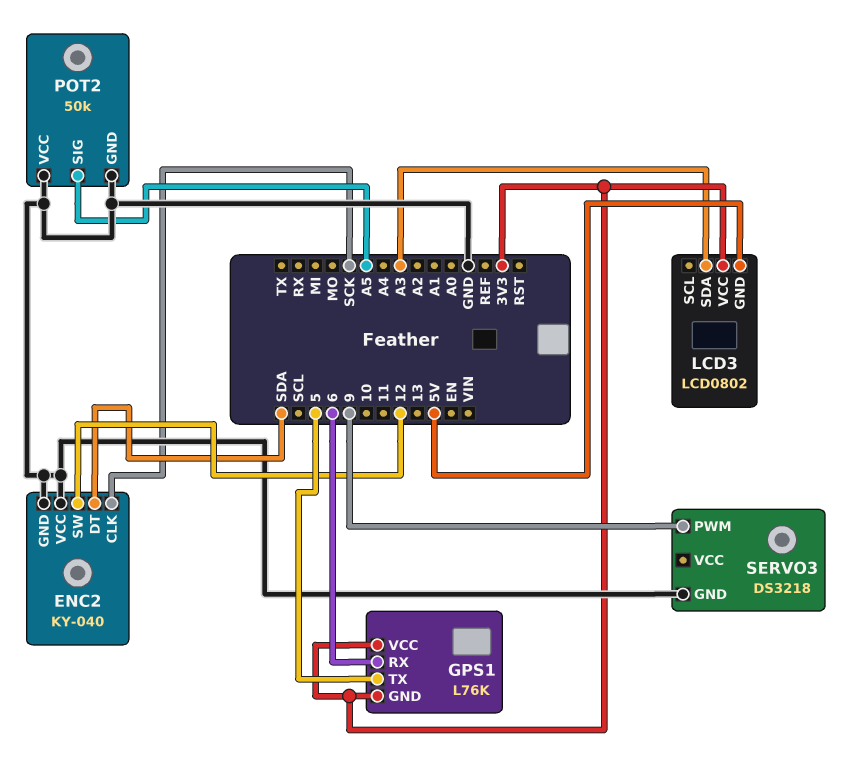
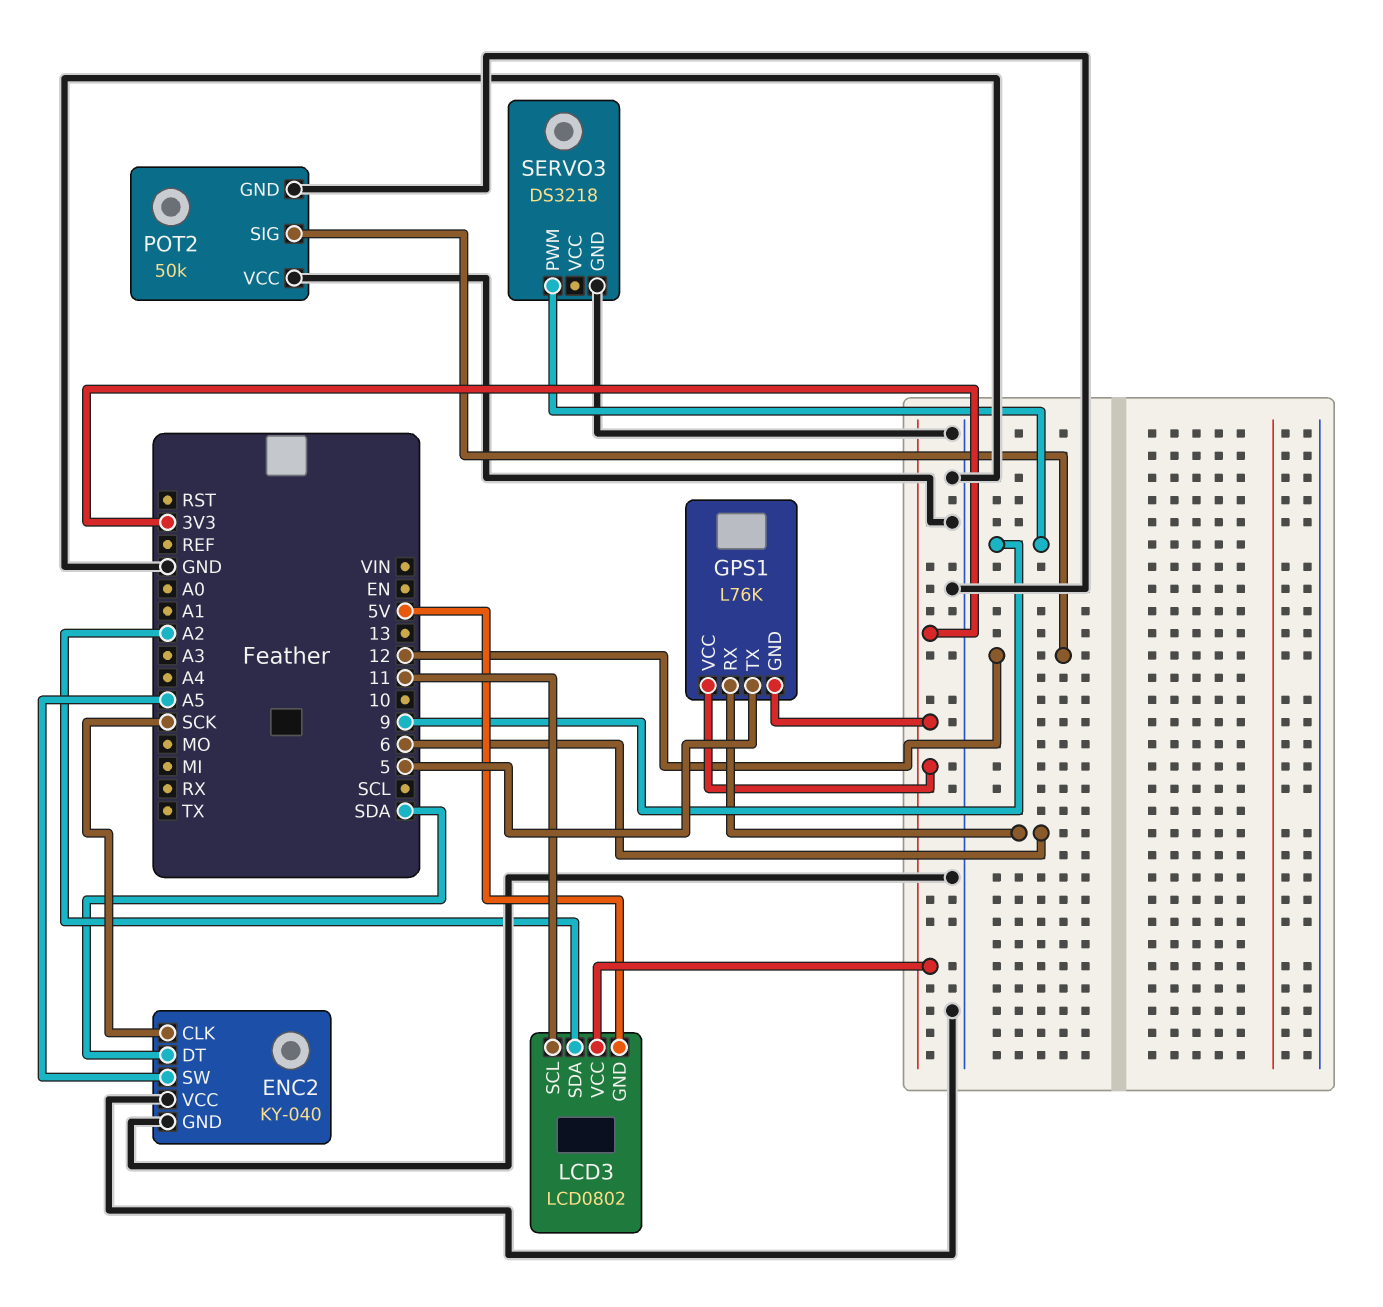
ENC2 pin SW: 12 -> A5
LCD3 pin SCL: none -> 11
LCD3 pin SDA: A3 -> A2
POT2 pin SIG: A5 -> 12

